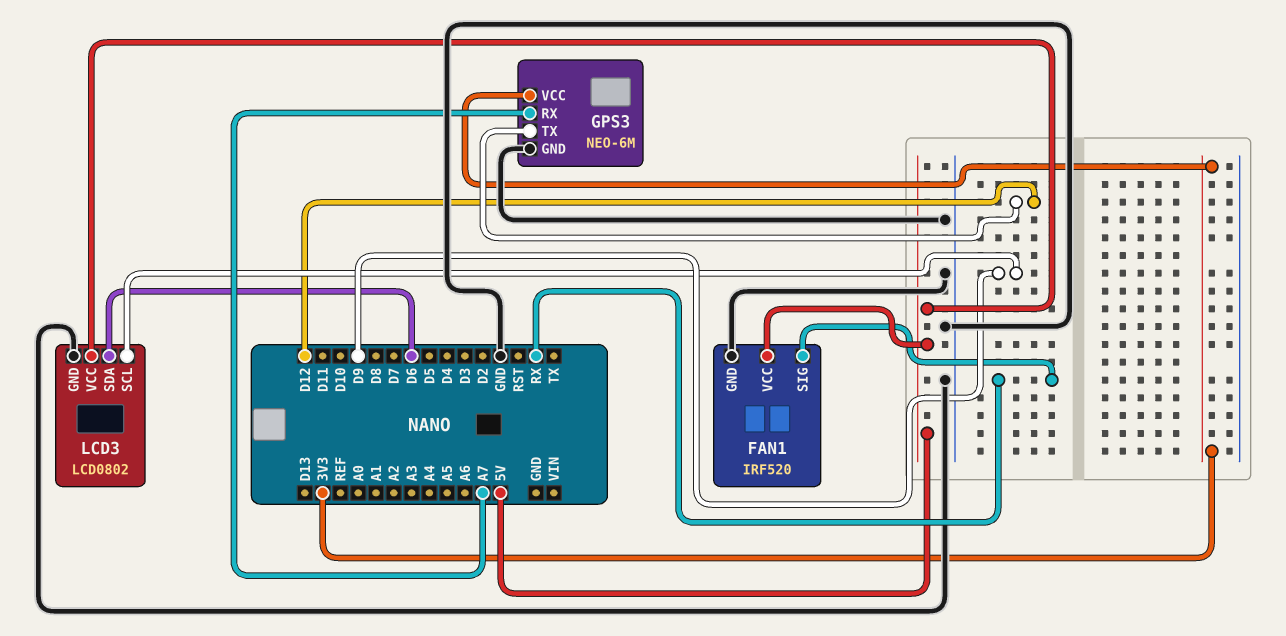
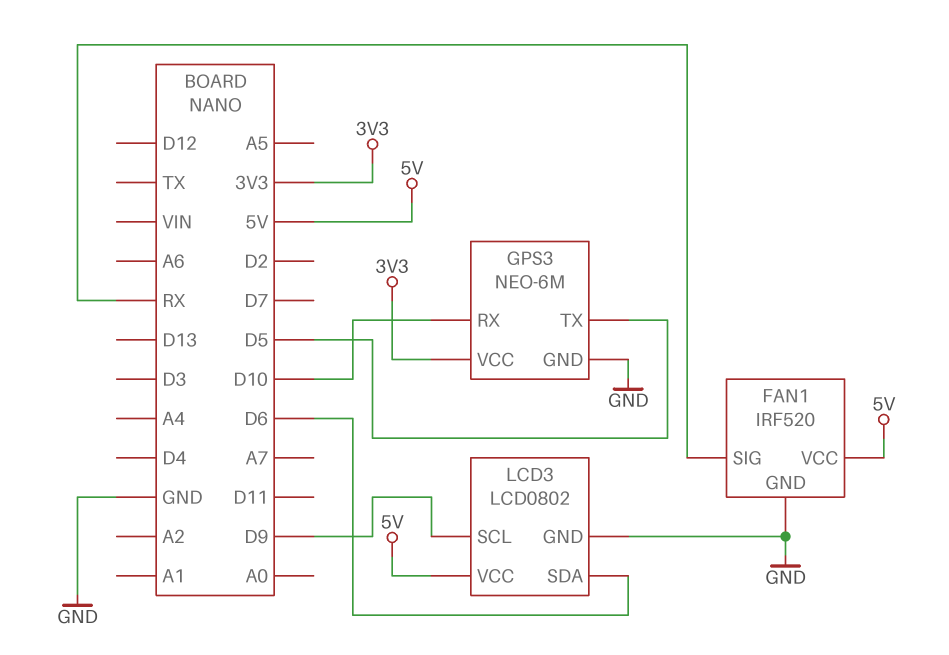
GPS3 pin RX: A7 -> D10
GPS3 pin TX: D12 -> D5

